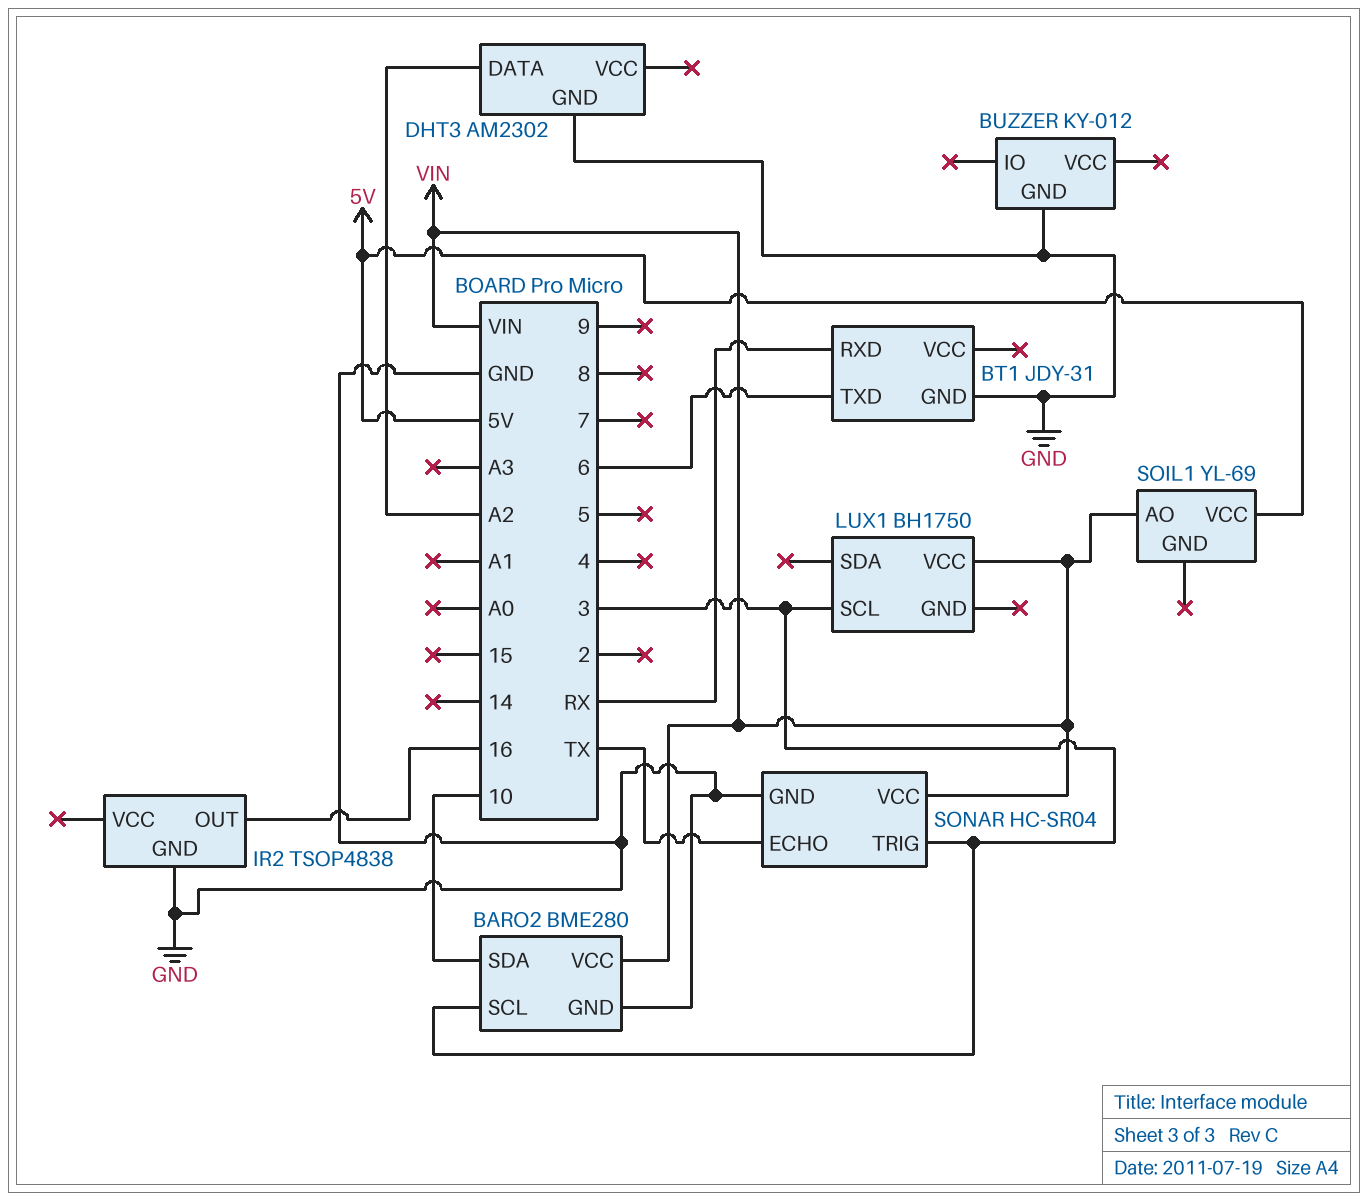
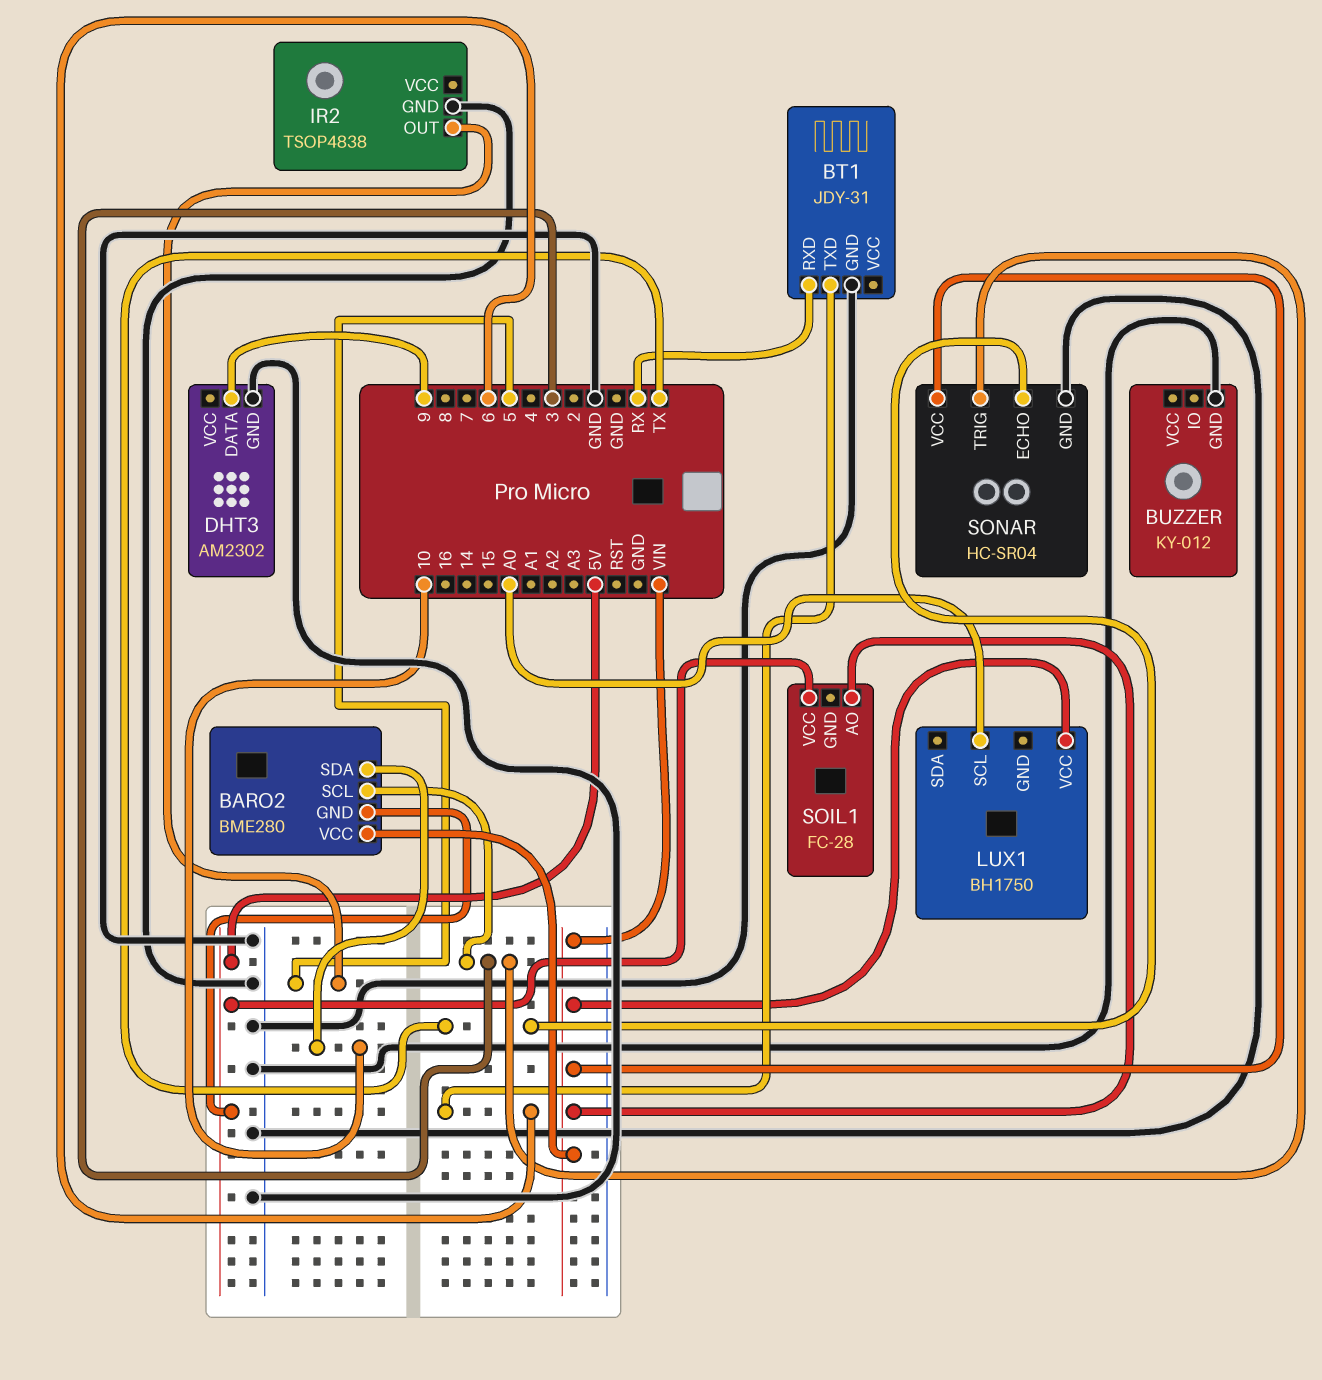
BARO2 pin GND: GND -> 5V
DHT3 pin DATA: A2 -> 9
IR2 pin OUT: 16 -> 5
LUX1 pin SCL: 3 -> A0
SOIL1: YL-69 -> FC-28

